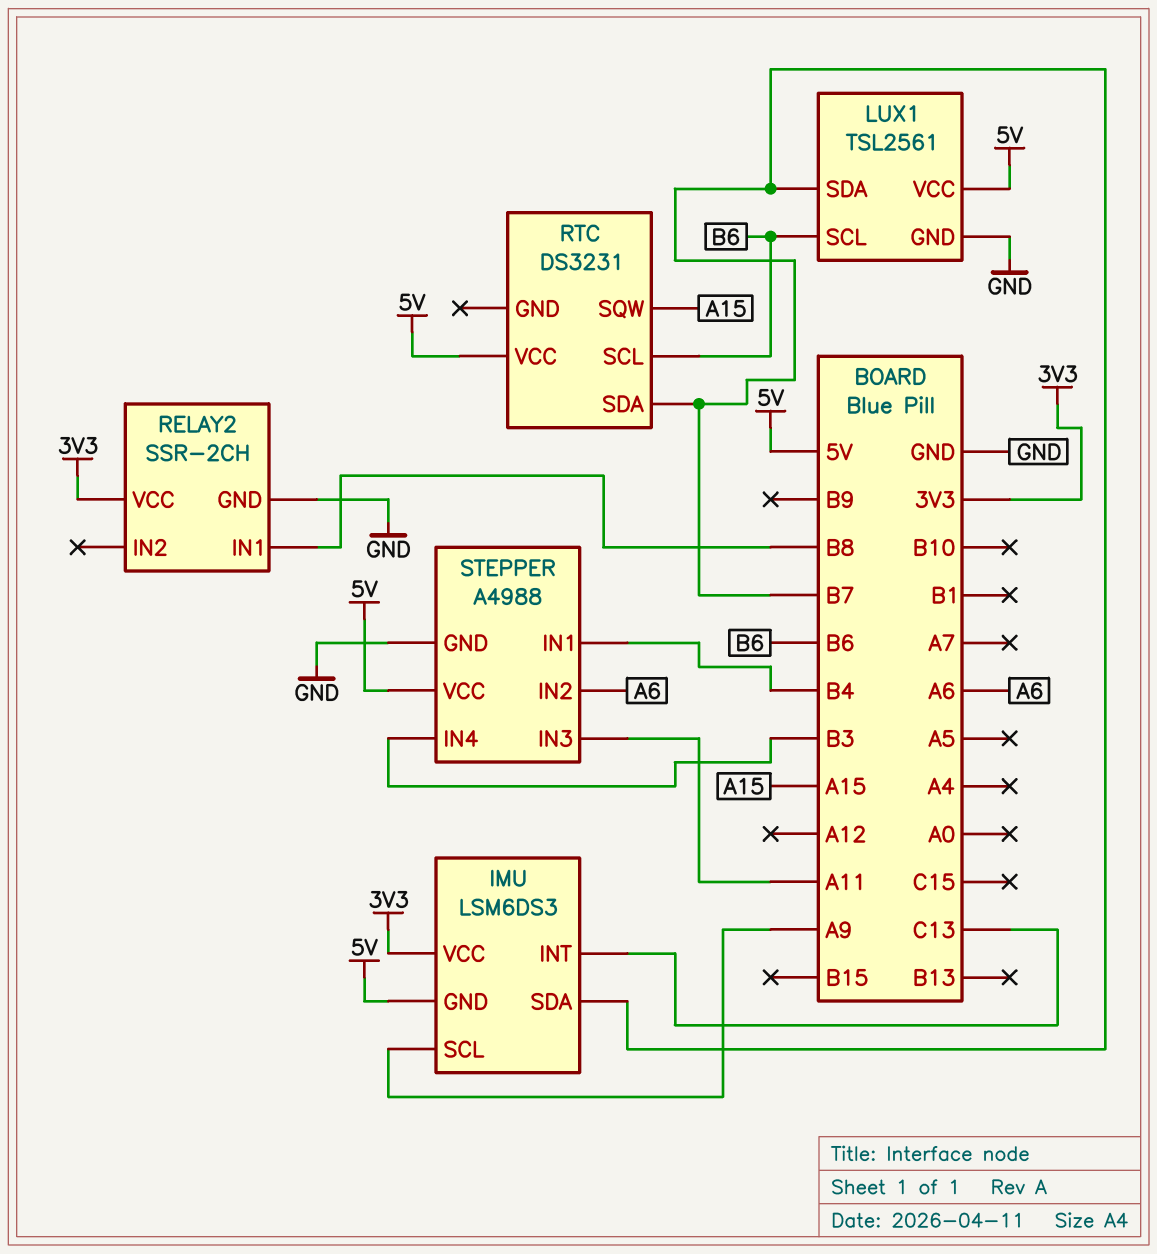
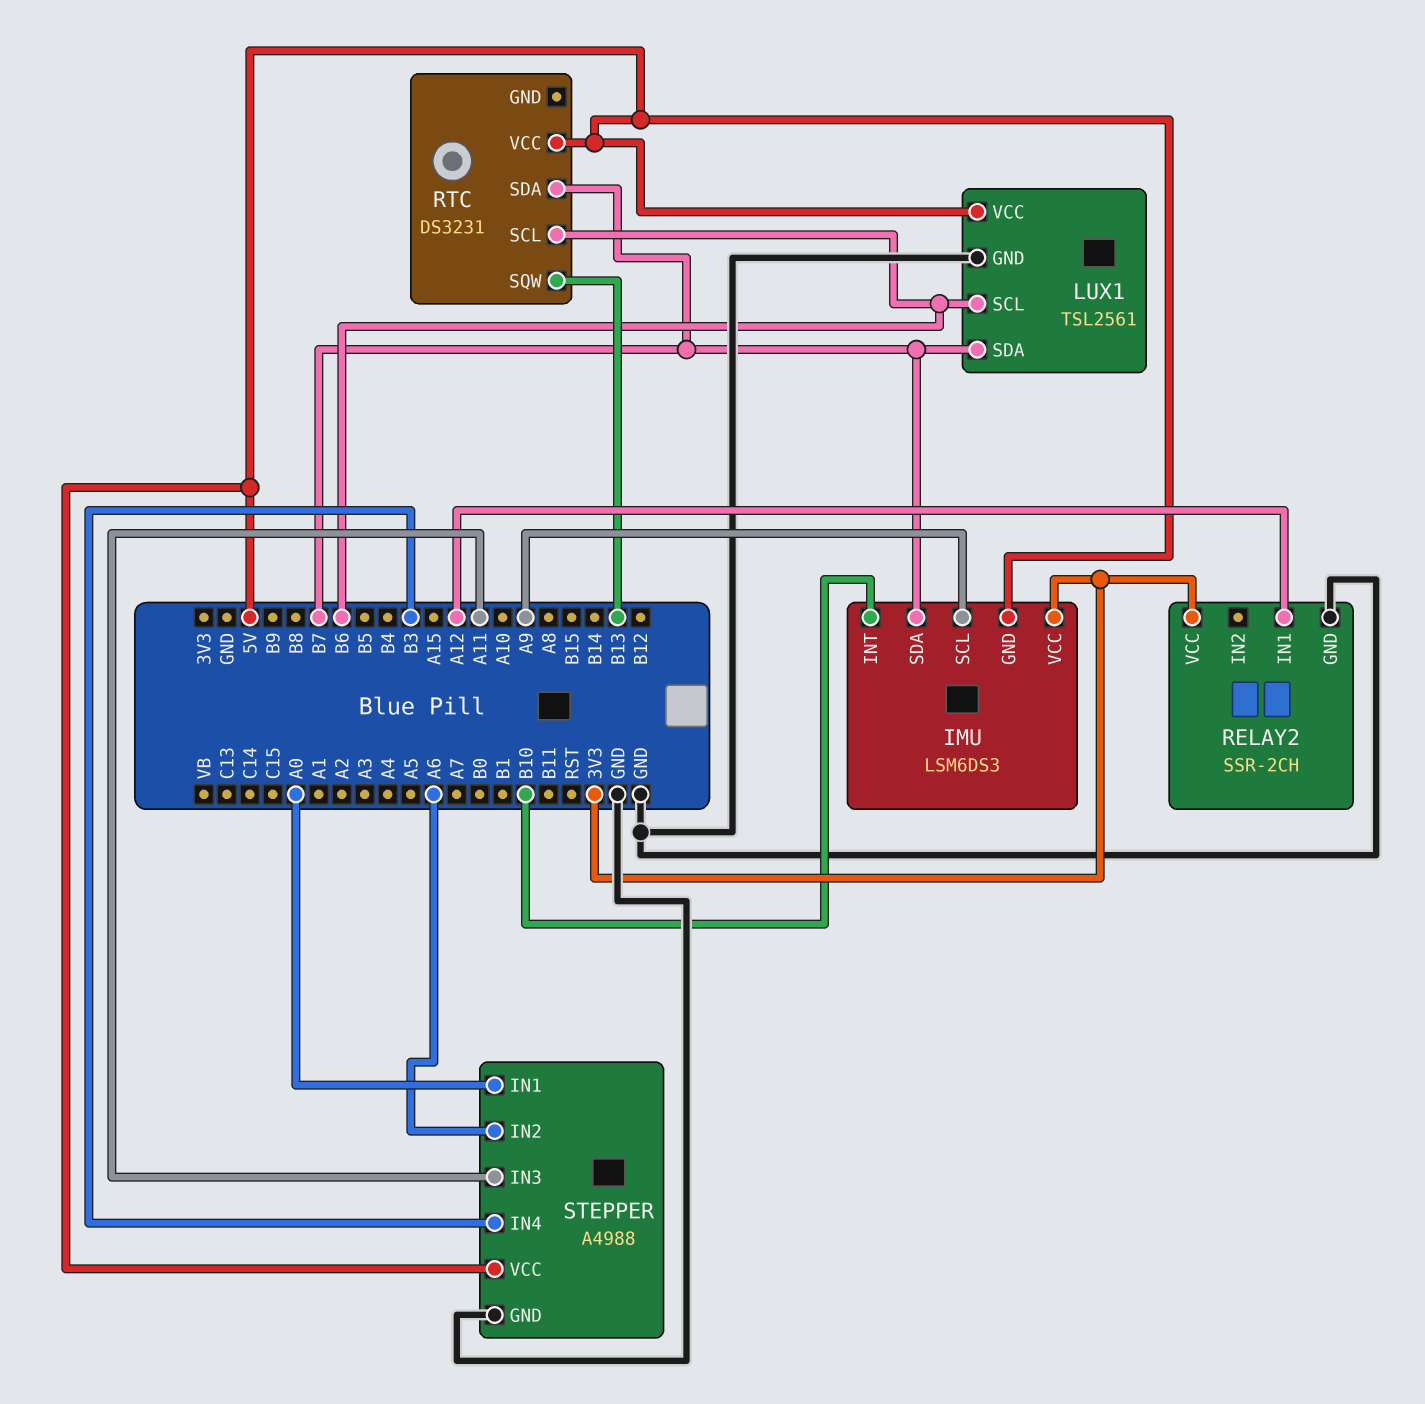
IMU pin INT: C13 -> B10
RELAY2 pin IN1: B8 -> A12
RTC pin SQW: A15 -> B13
STEPPER pin IN1: B4 -> A0

